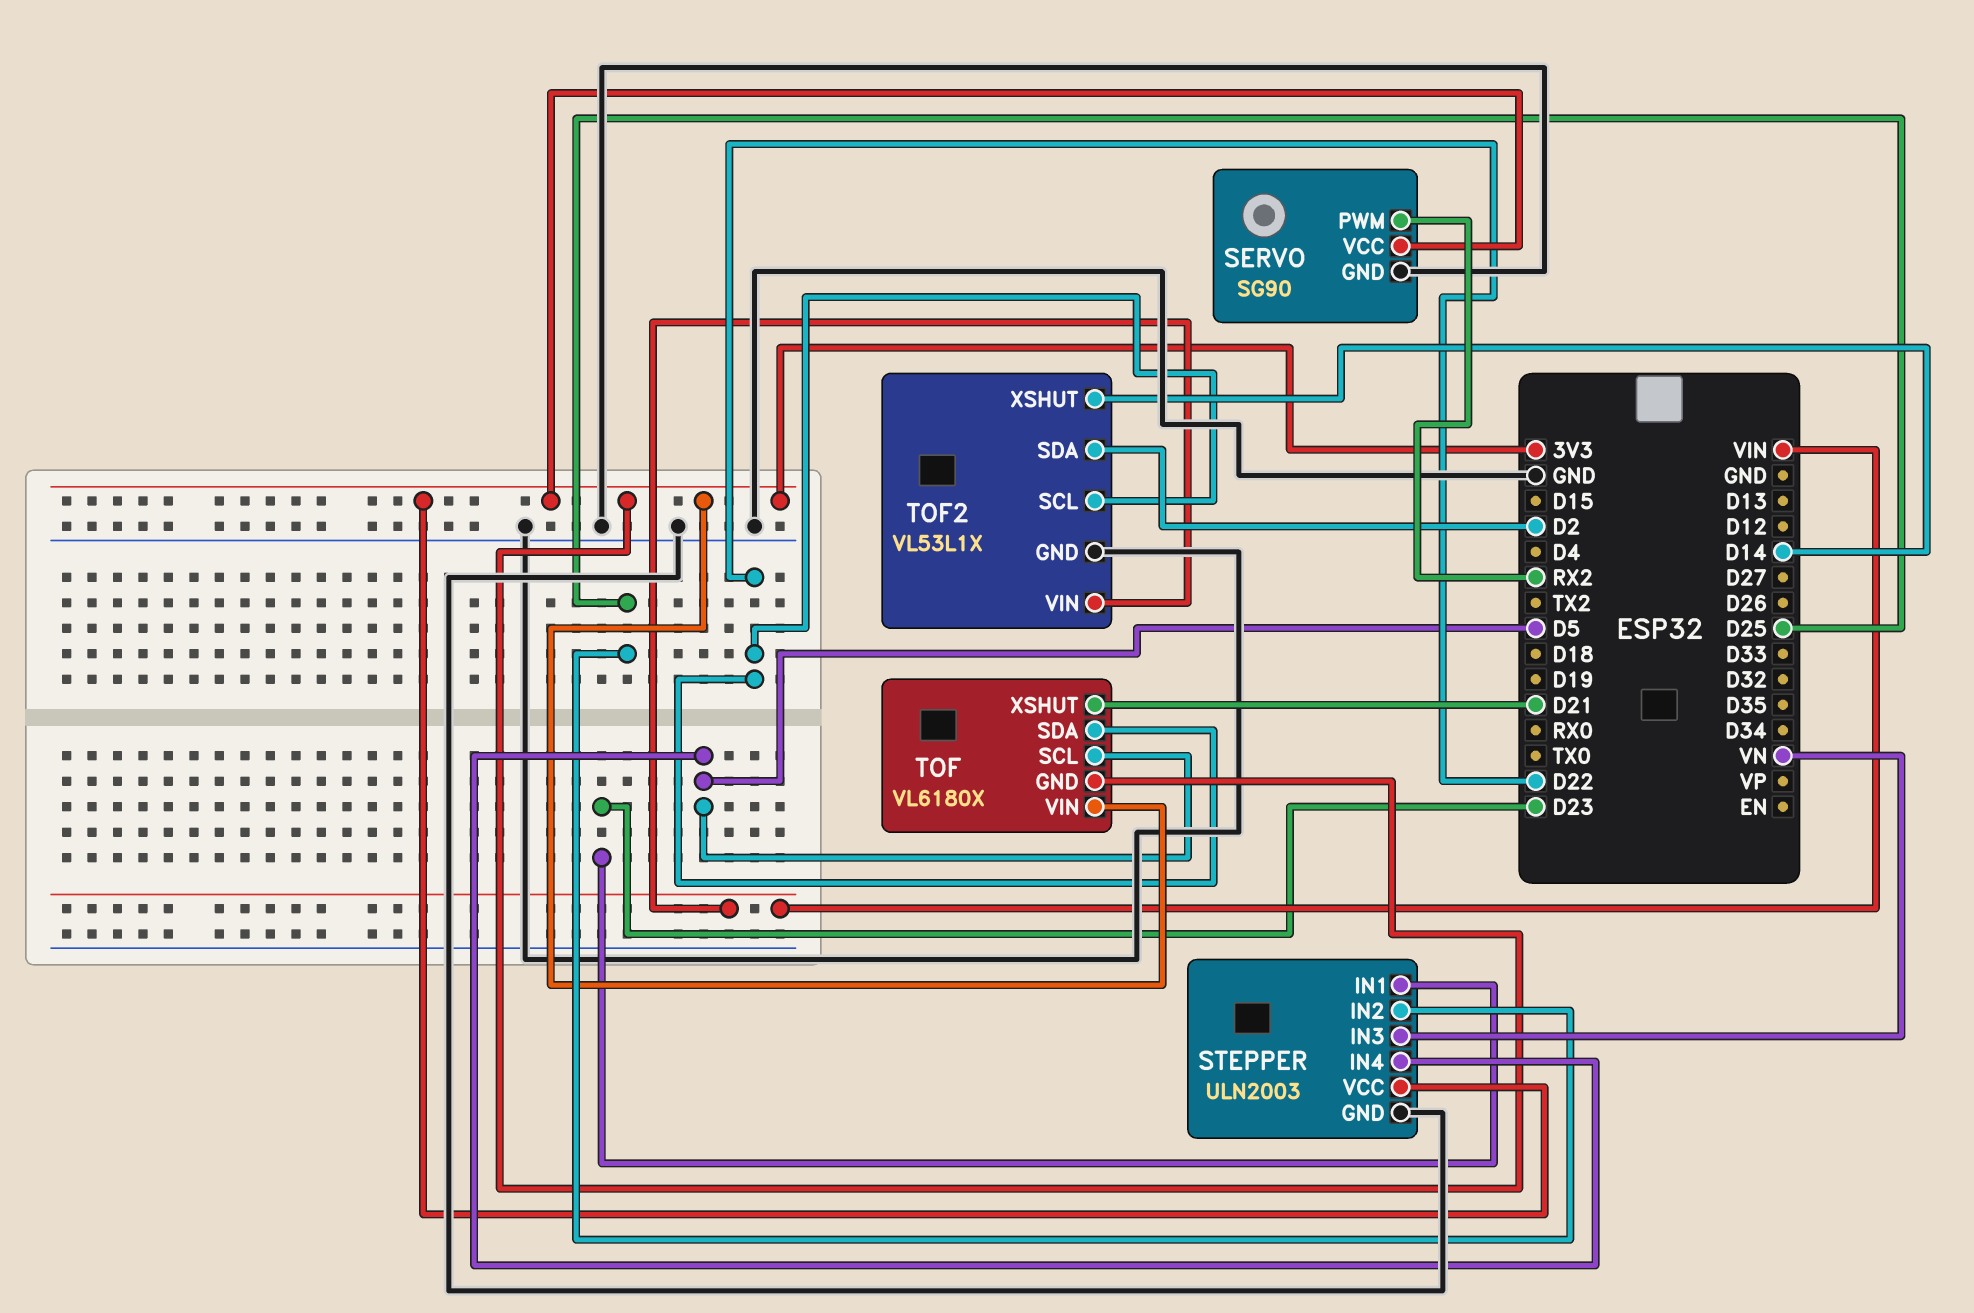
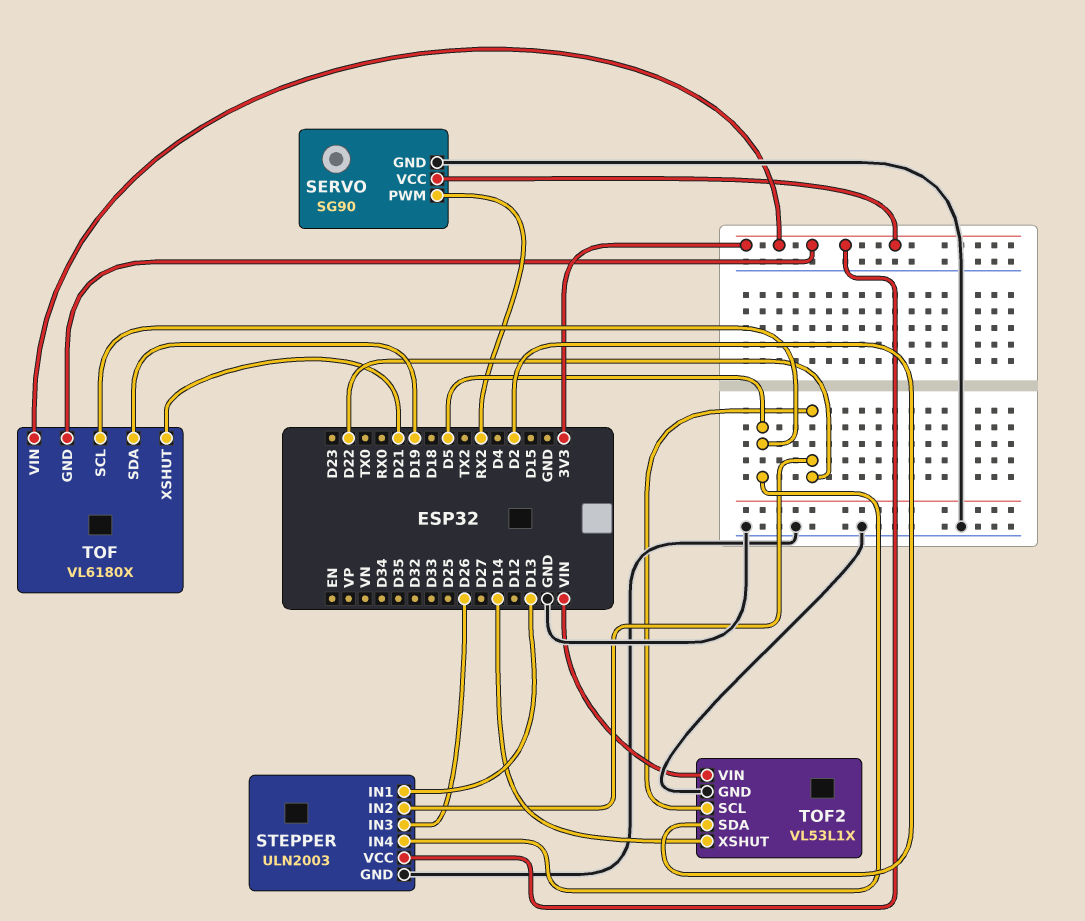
STEPPER pin IN1: D23 -> D13
STEPPER pin IN2: D25 -> D22
STEPPER pin IN3: VN -> D26
TOF pin SDA: D22 -> D19

